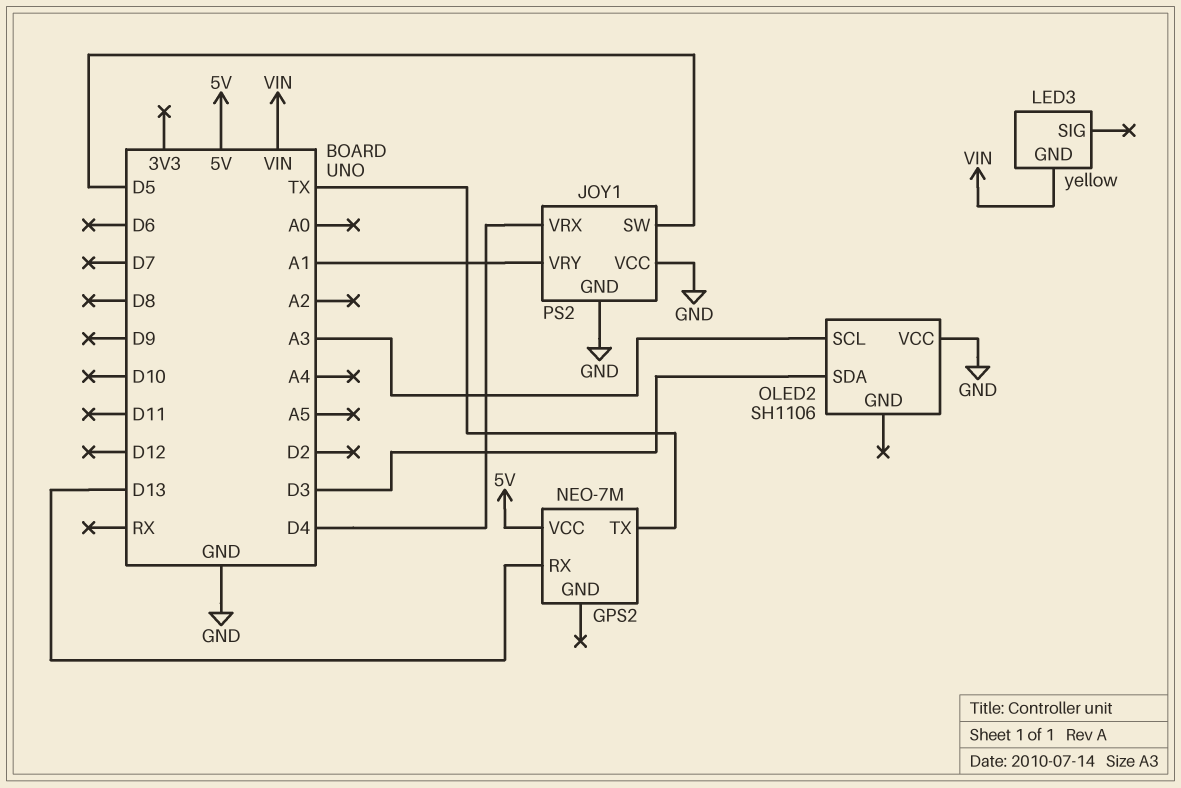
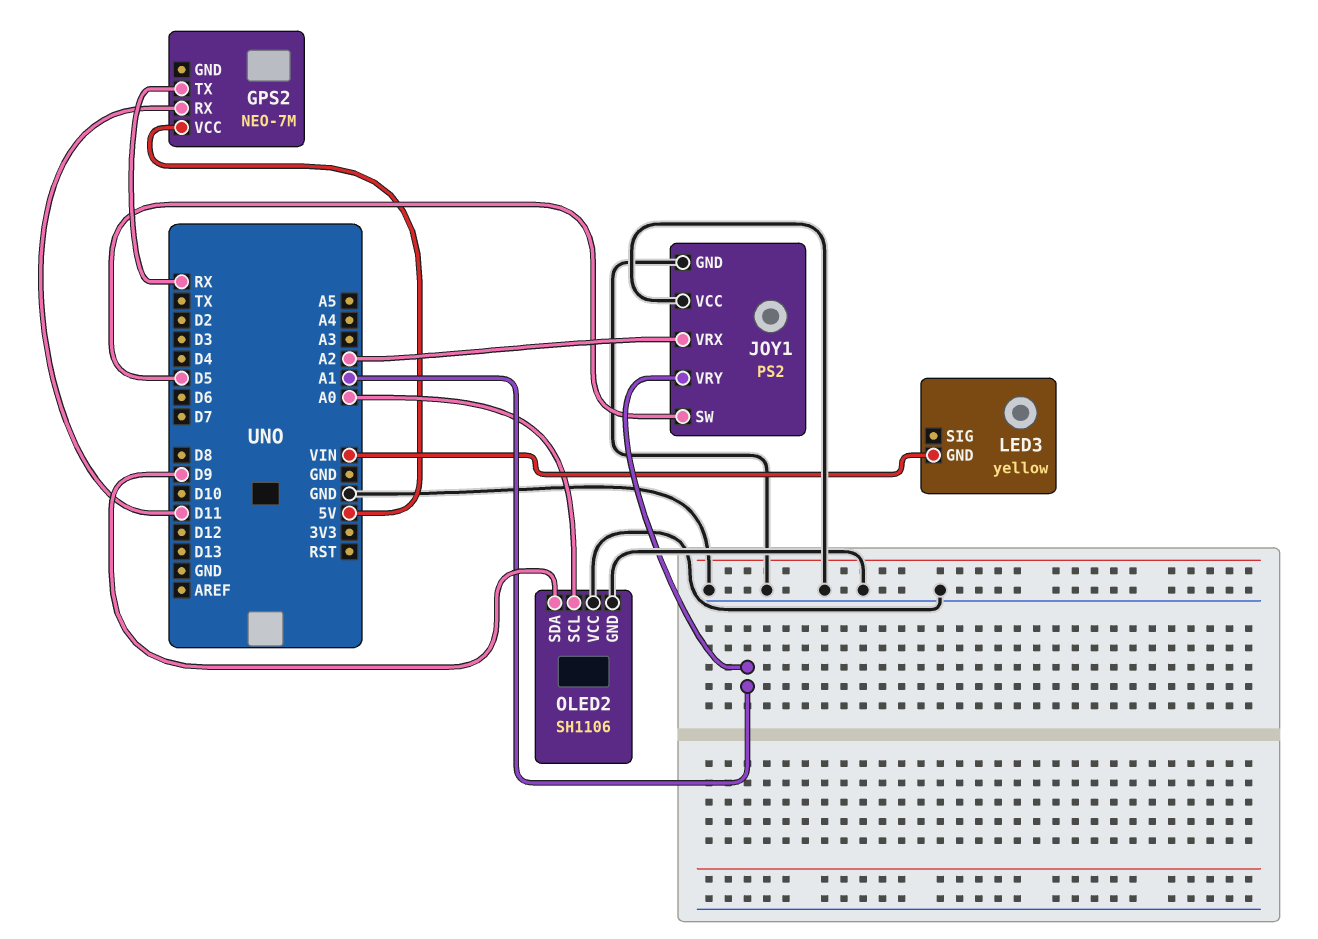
GPS2 pin RX: D13 -> D11
GPS2 pin TX: TX -> RX
JOY1 pin VRX: D4 -> A2
OLED2 pin GND: none -> GND
OLED2 pin SCL: A3 -> A0
OLED2 pin SDA: D3 -> D9

